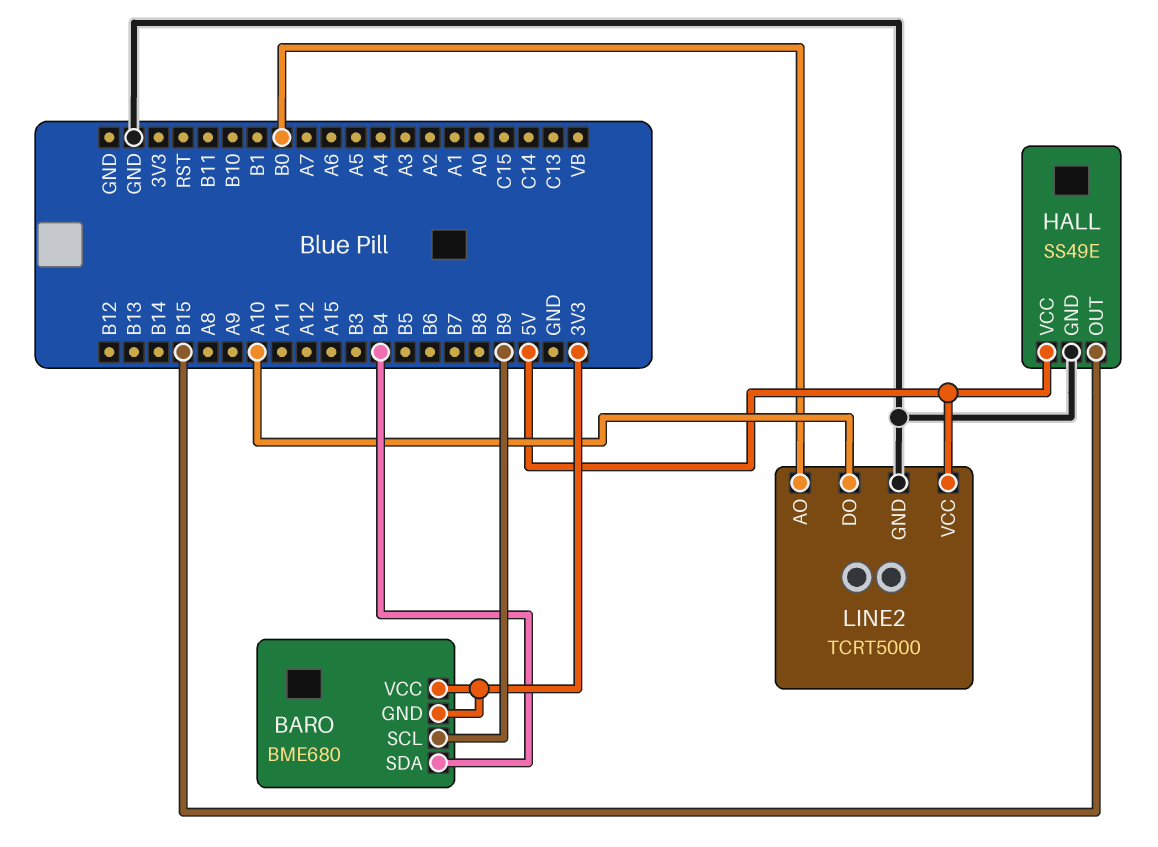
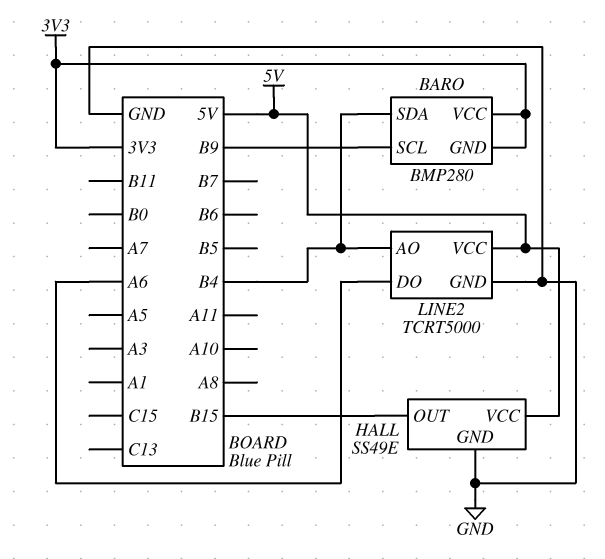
BARO: BME680 -> BMP280
LINE2 pin AO: B0 -> B4
LINE2 pin DO: A10 -> A6

